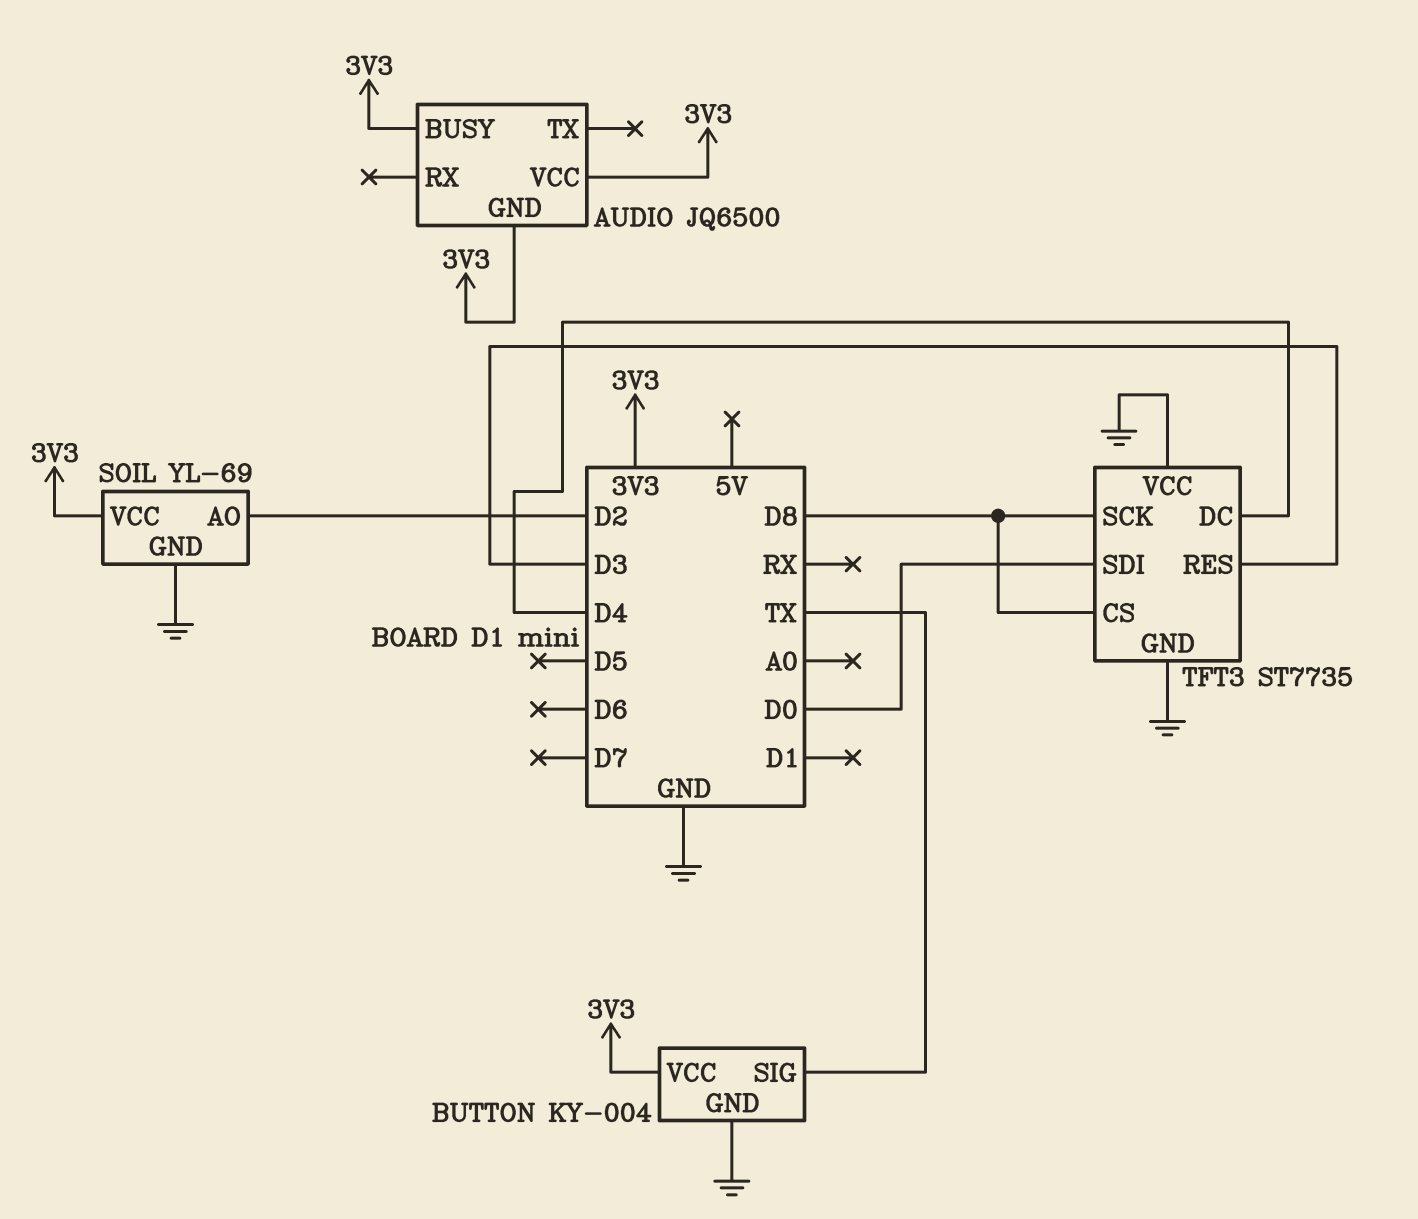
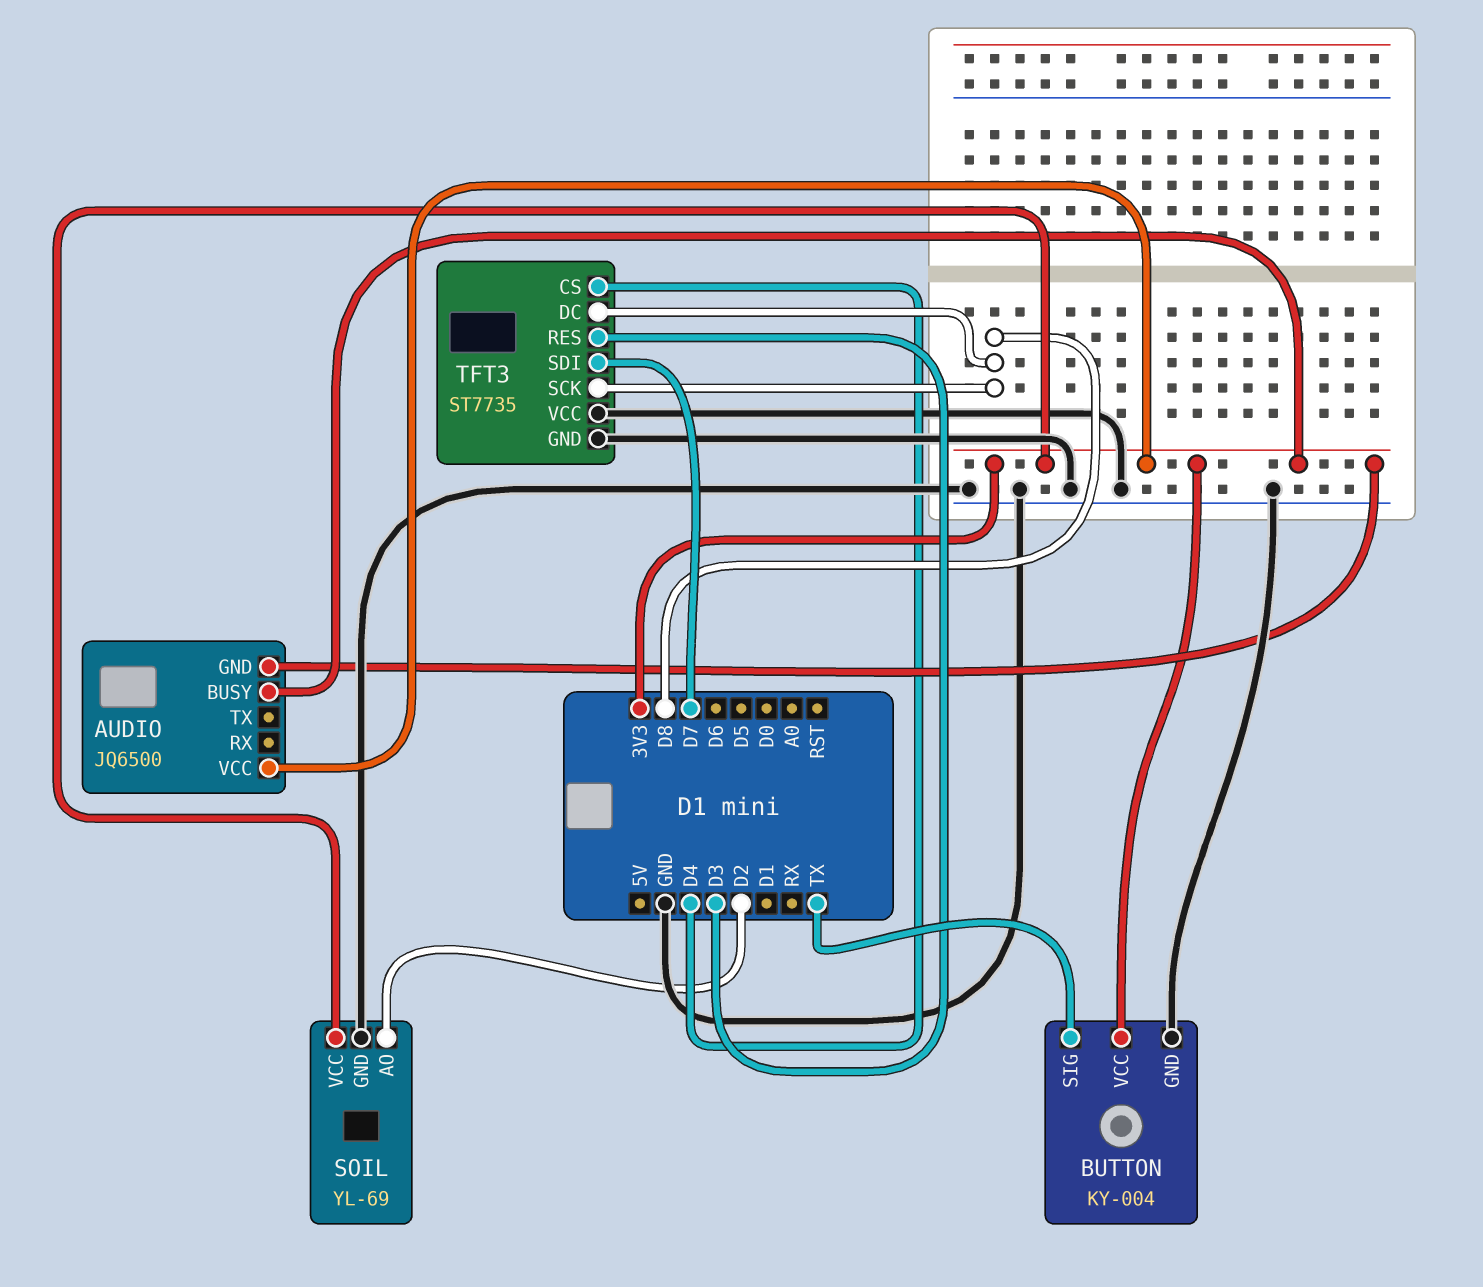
TFT3 pin CS: D8 -> D4
TFT3 pin DC: D4 -> D8
TFT3 pin SDI: D0 -> D7

